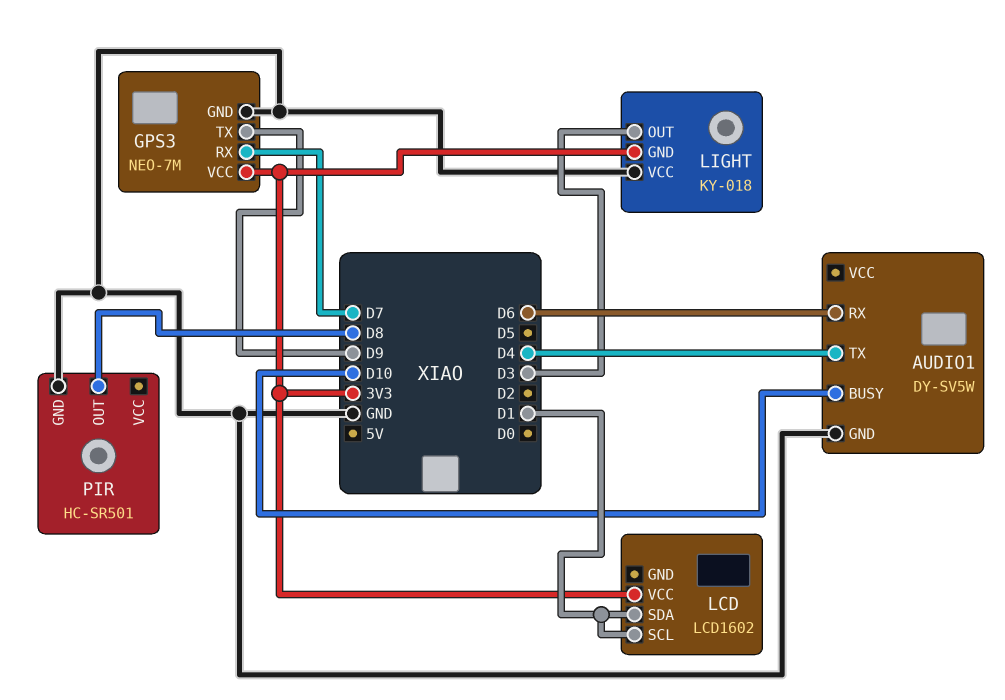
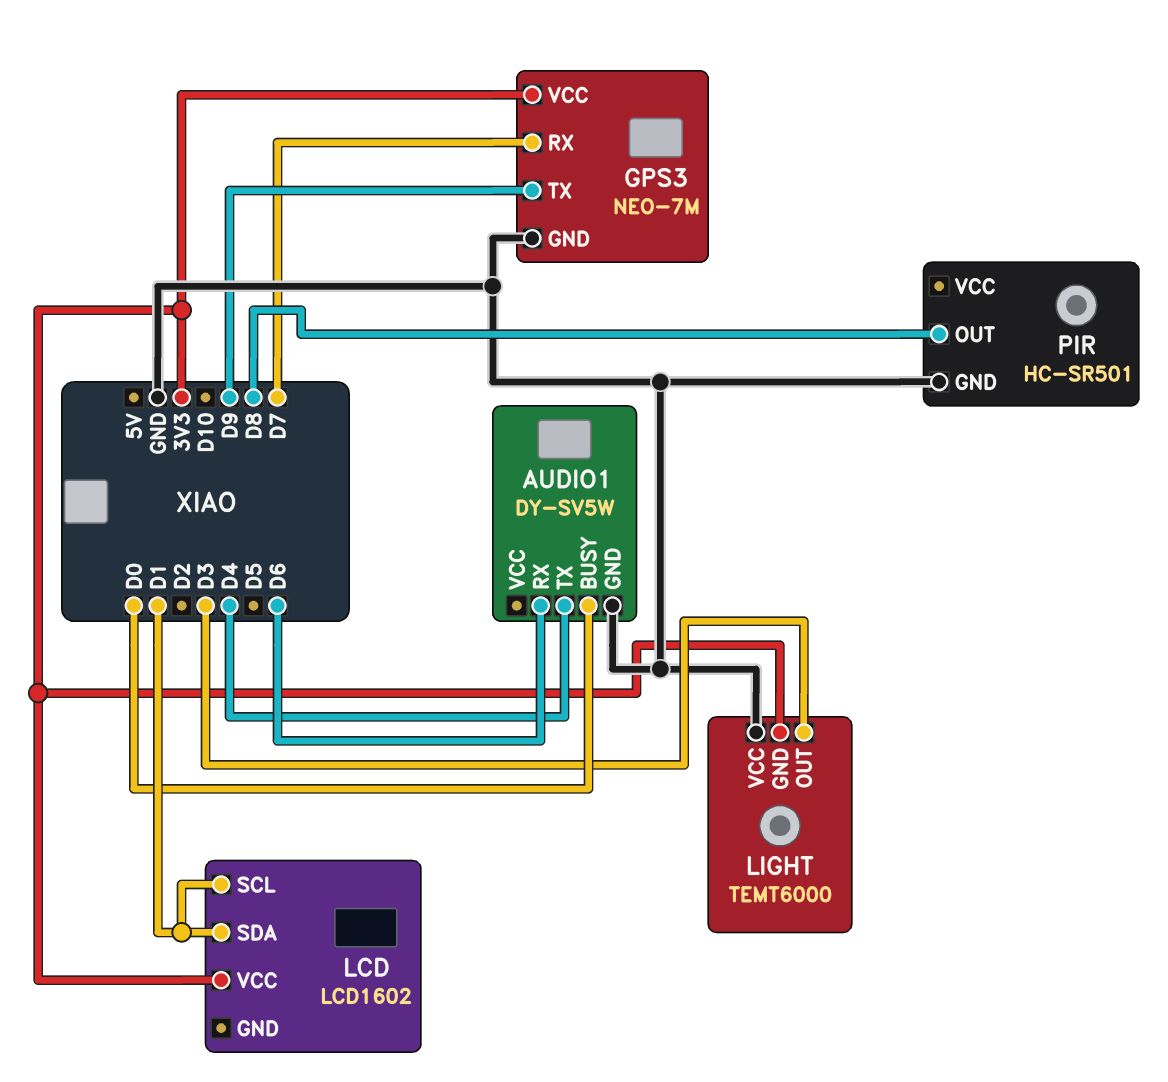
AUDIO1 pin BUSY: D10 -> D0
LIGHT: KY-018 -> TEMT6000

